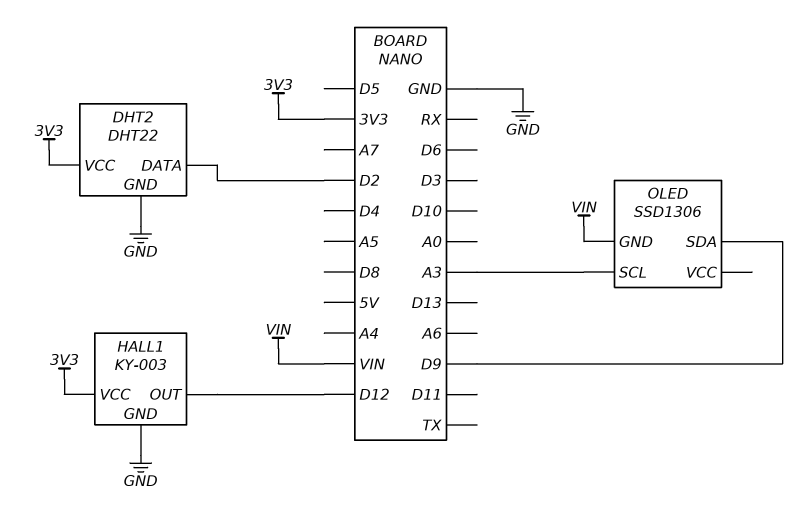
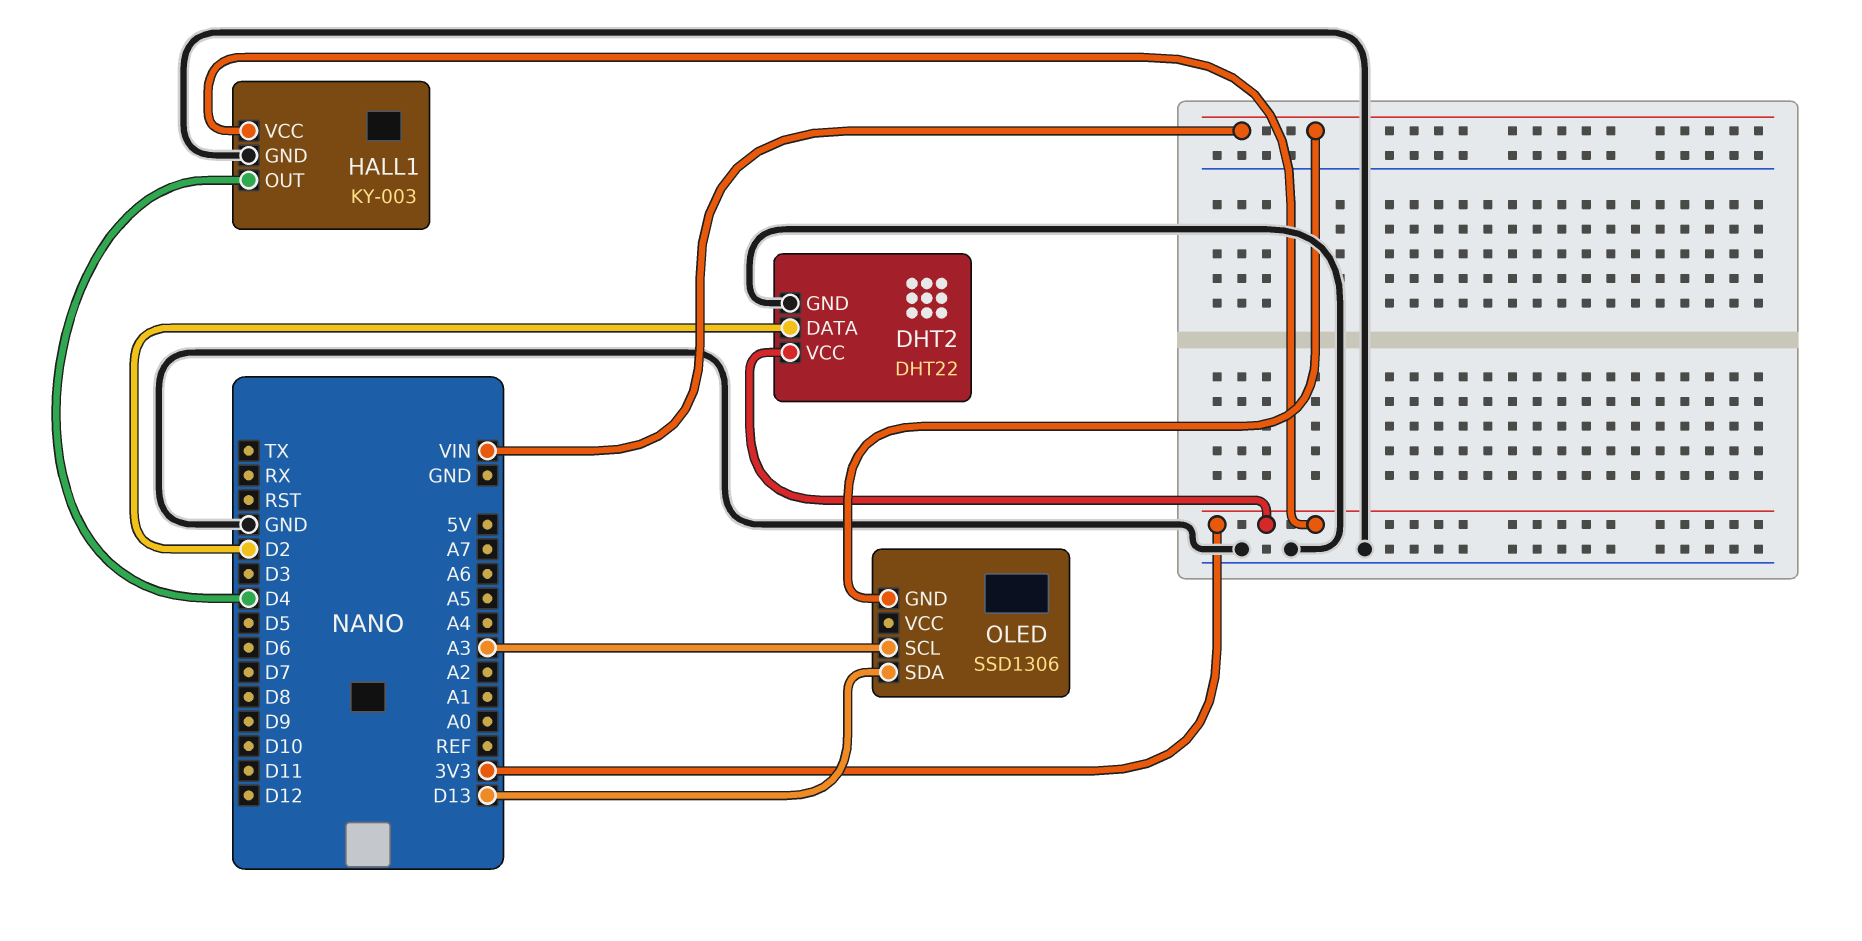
HALL1 pin OUT: D12 -> D4
OLED pin SDA: D9 -> D13

